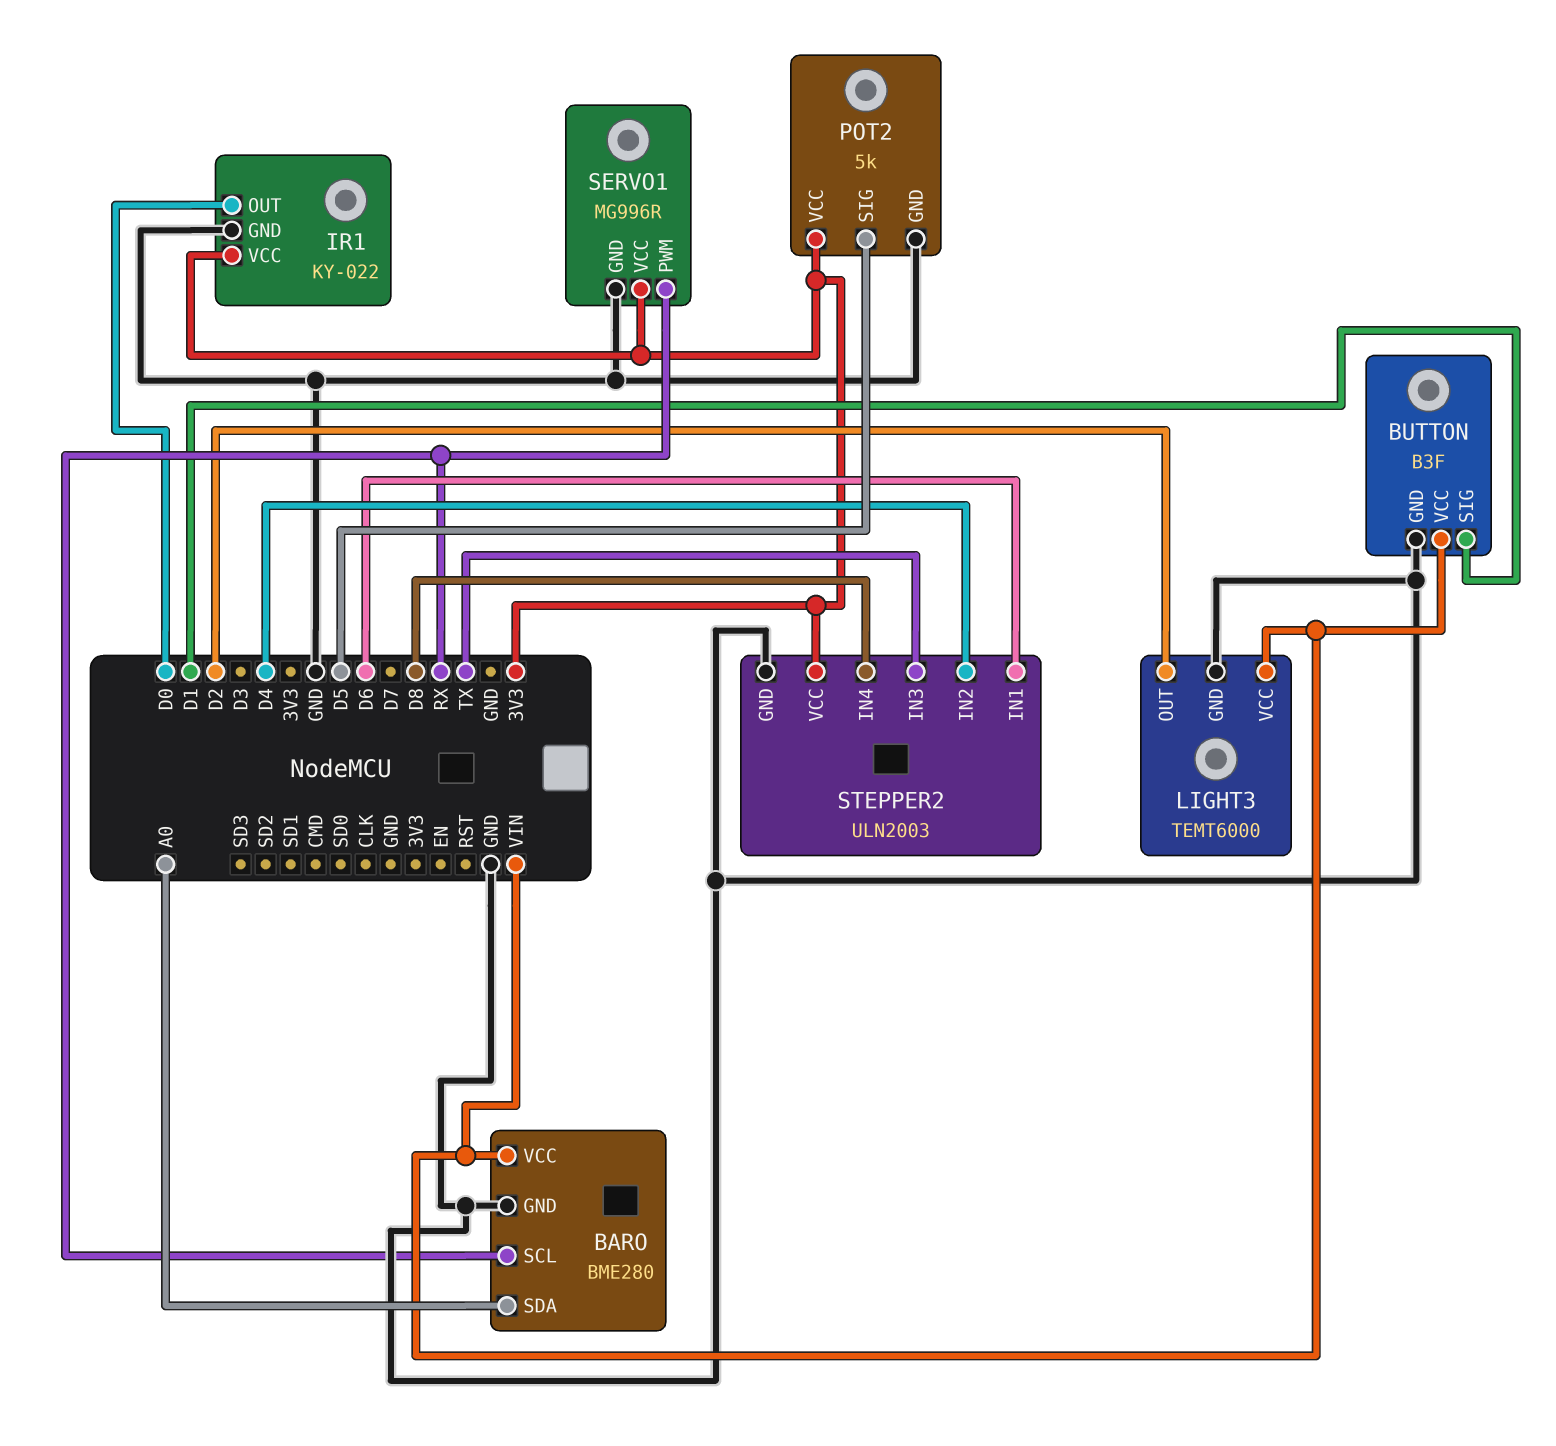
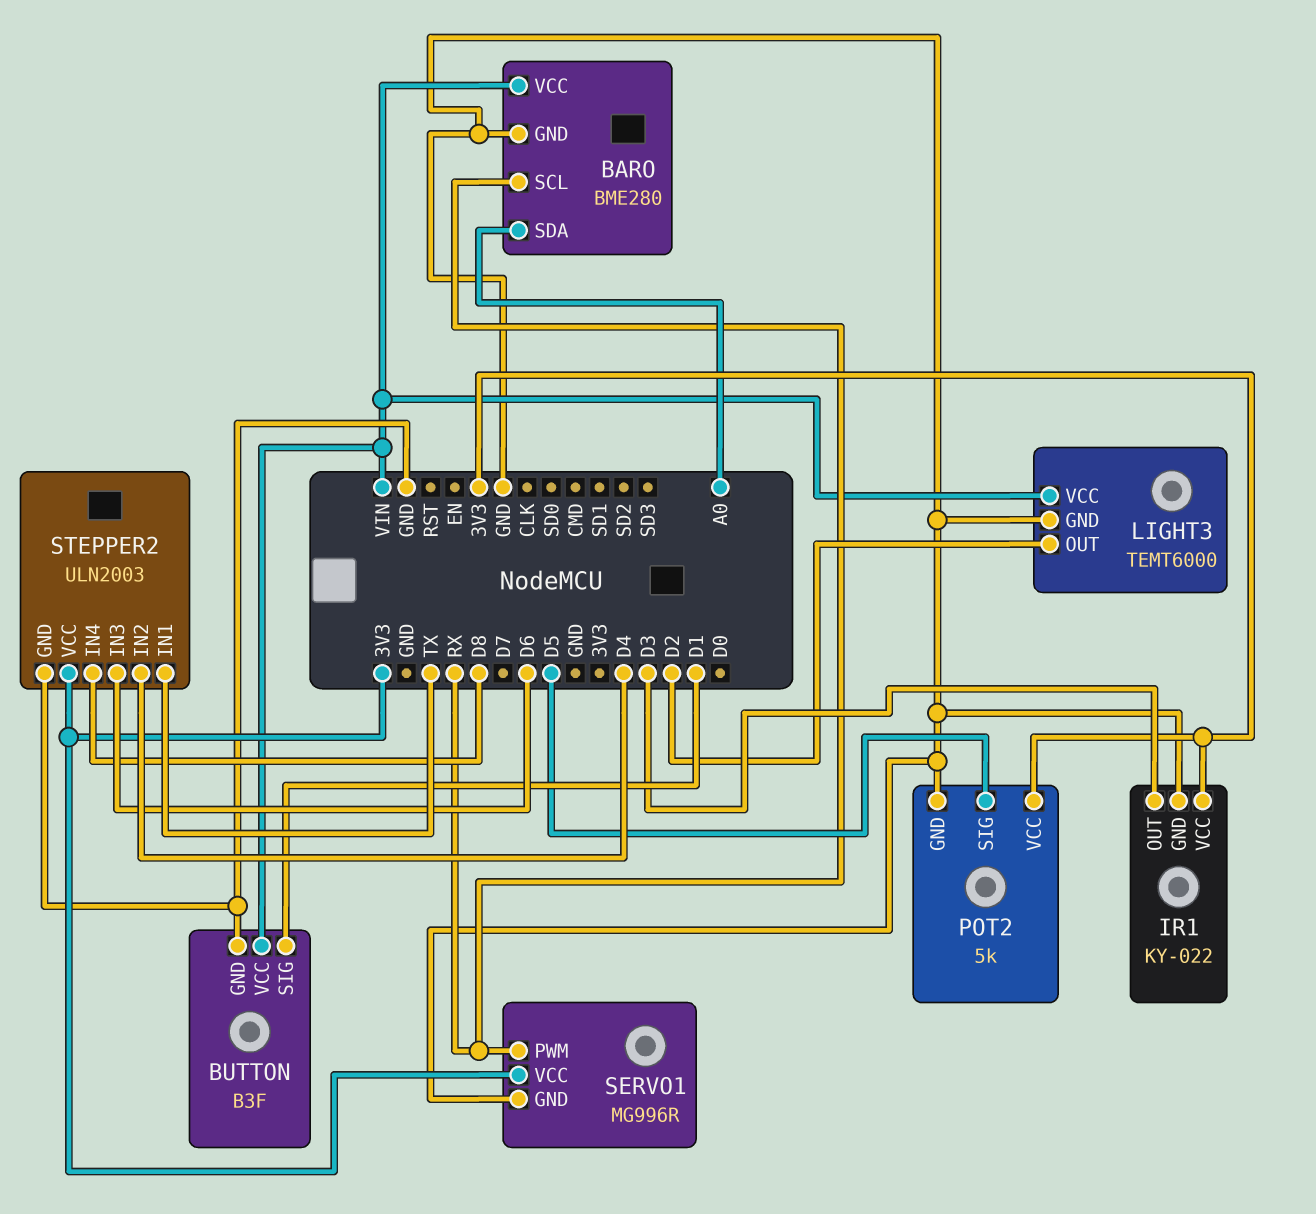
IR1 pin OUT: D0 -> D3
STEPPER2 pin IN1: D6 -> TX
STEPPER2 pin IN3: TX -> D6

